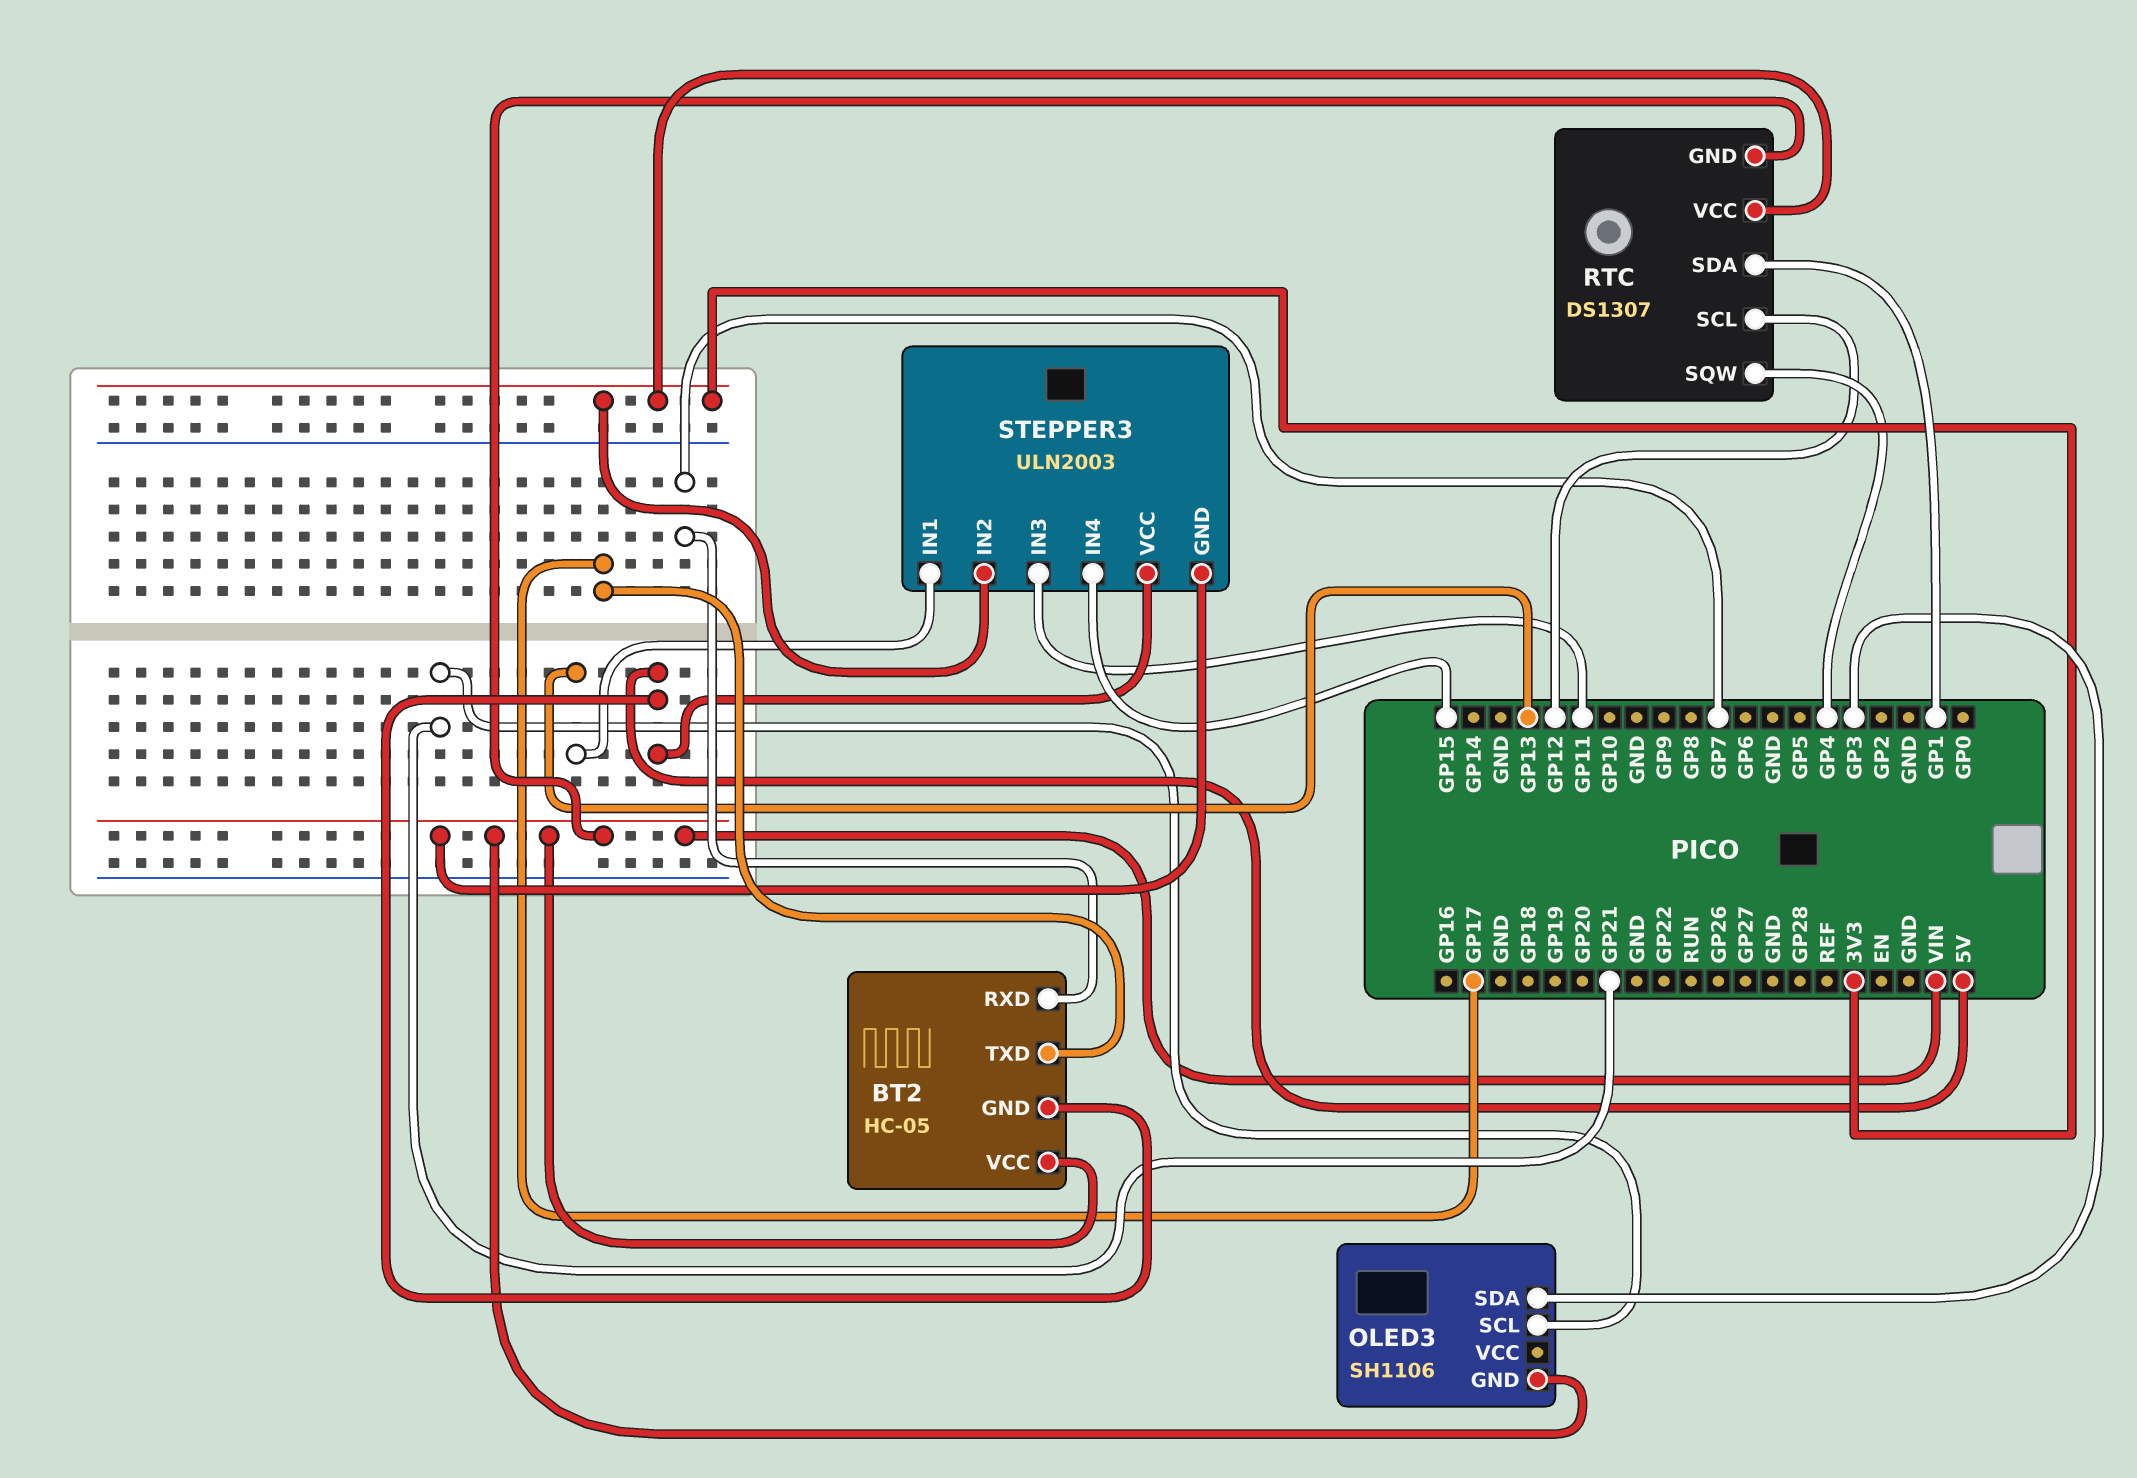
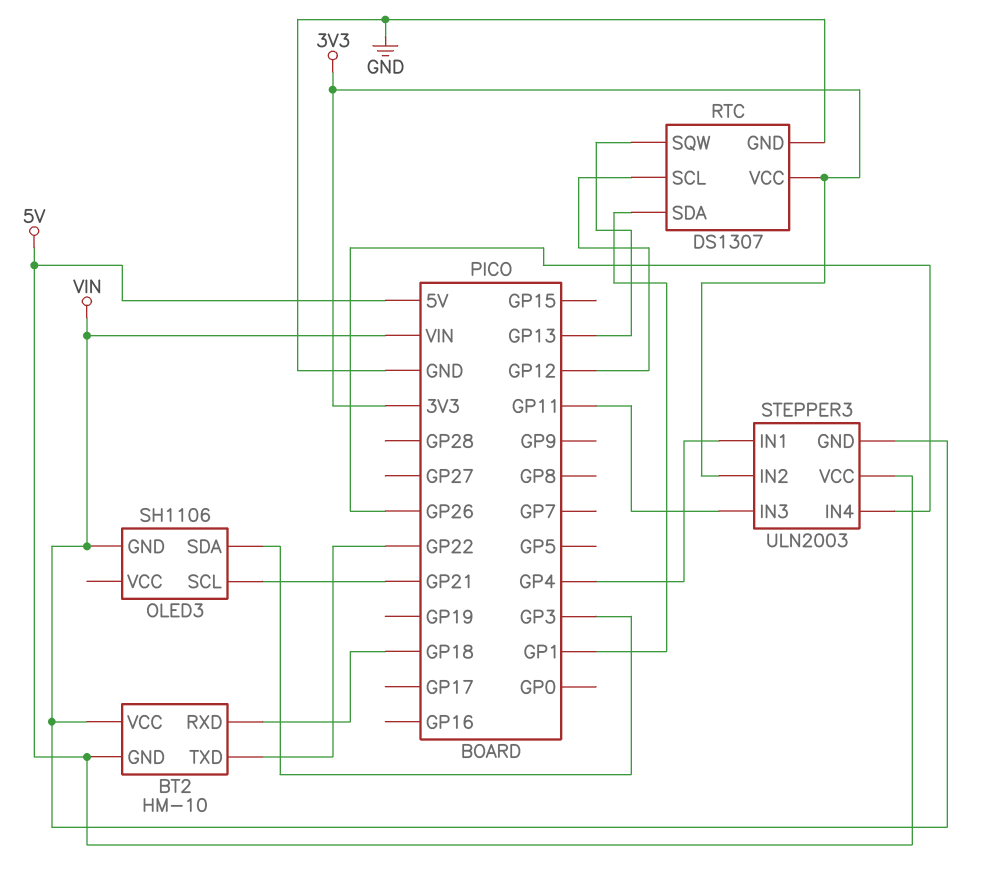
BT2: HC-05 -> HM-10
BT2 pin RXD: GP7 -> GP18
BT2 pin TXD: GP17 -> GP22
RTC pin GND: VIN -> GND
RTC pin SQW: GP4 -> GP13
STEPPER3 pin IN1: GP13 -> GP4
STEPPER3 pin IN4: GP15 -> GP26

